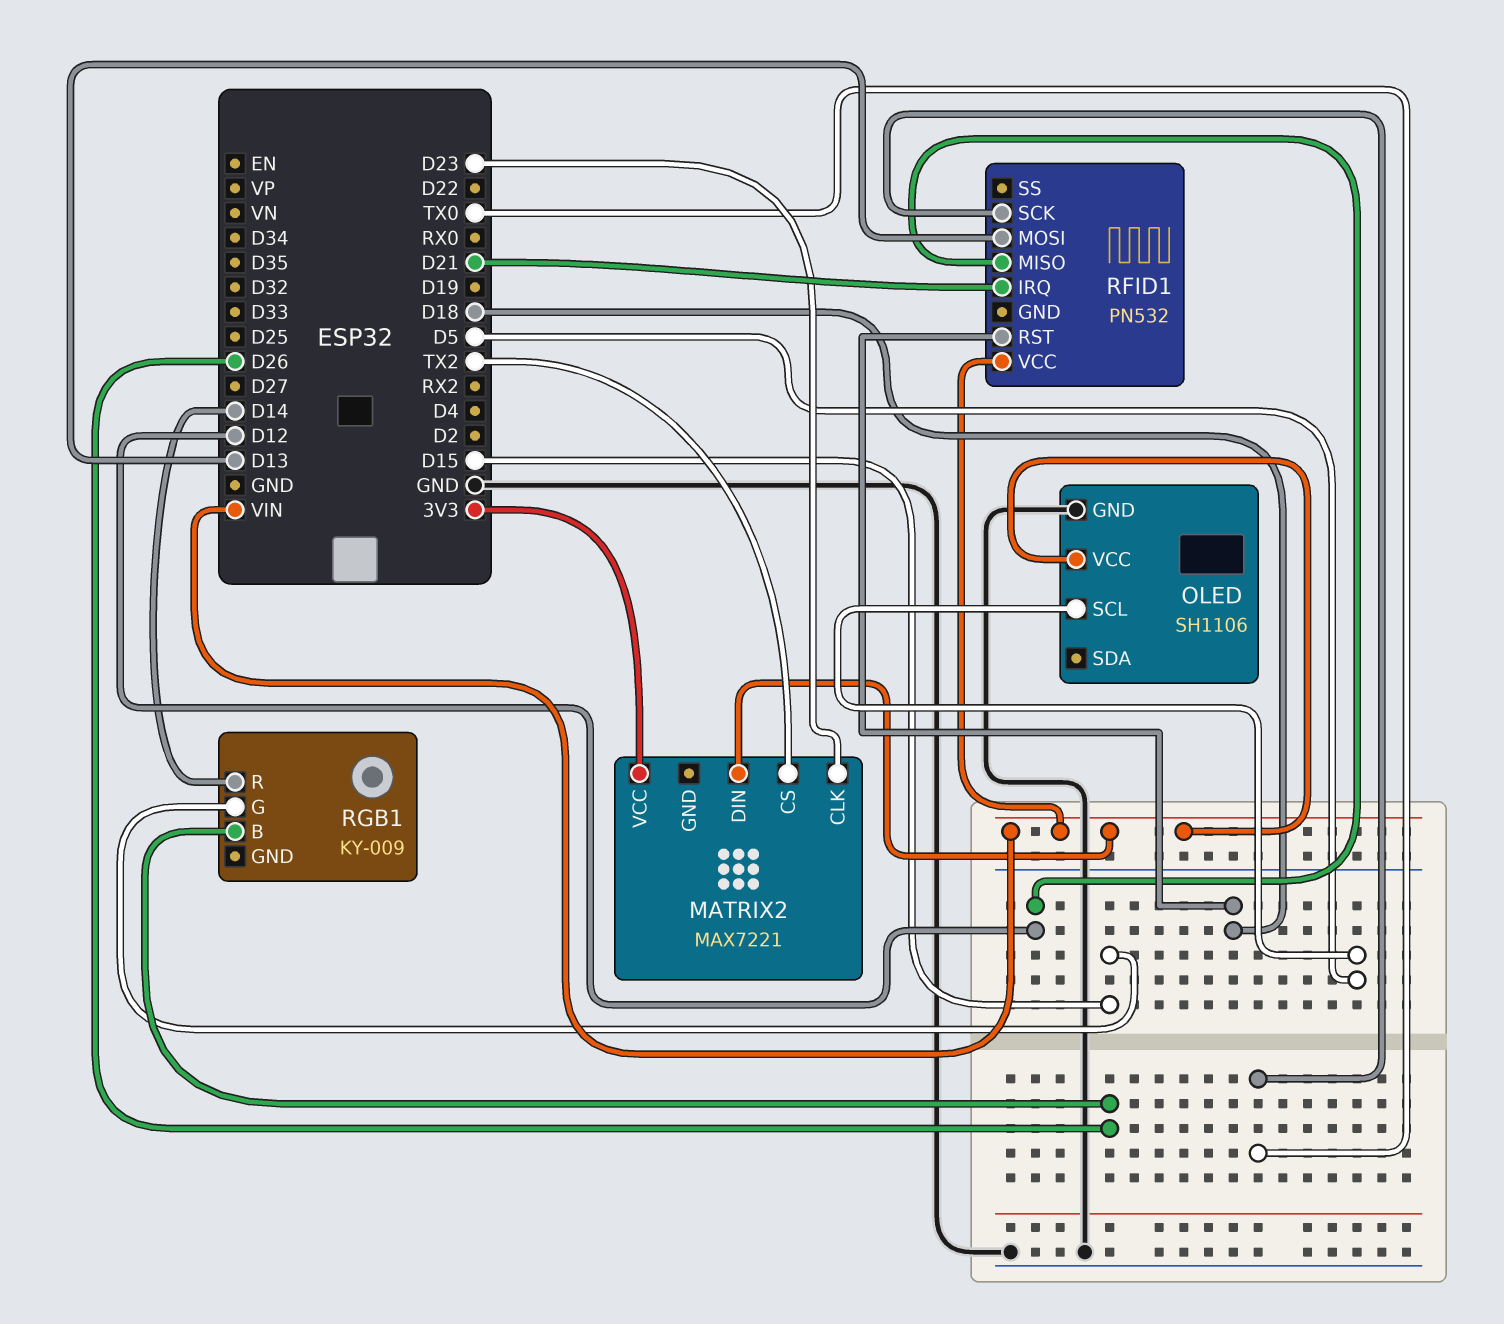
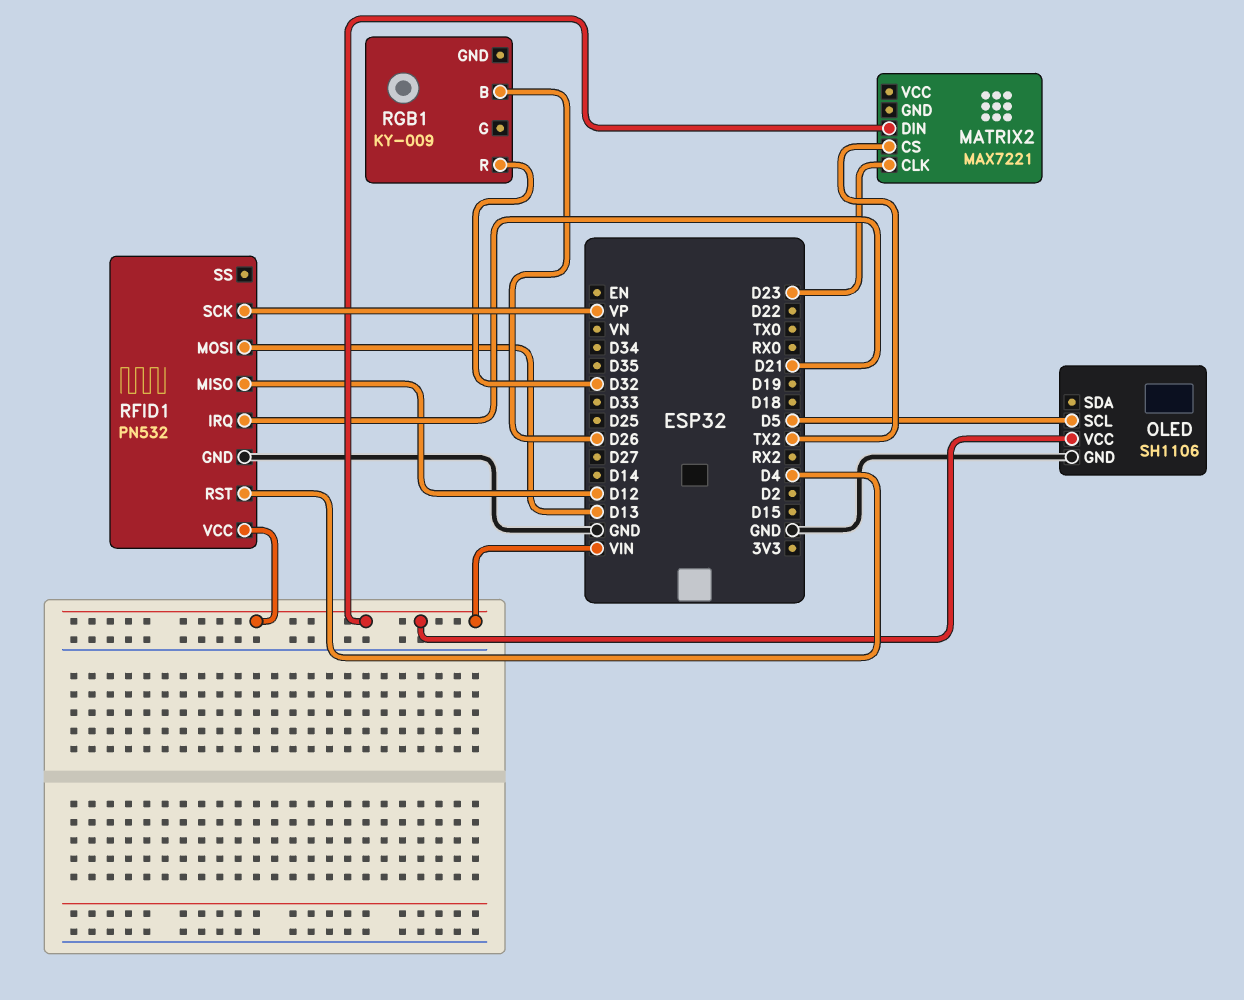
MATRIX2 pin VCC: 3V3 -> none
RFID1 pin GND: none -> GND
RFID1 pin RST: D18 -> D4
RFID1 pin SCK: TX0 -> VP
RGB1 pin G: D15 -> none
RGB1 pin R: D14 -> D32

